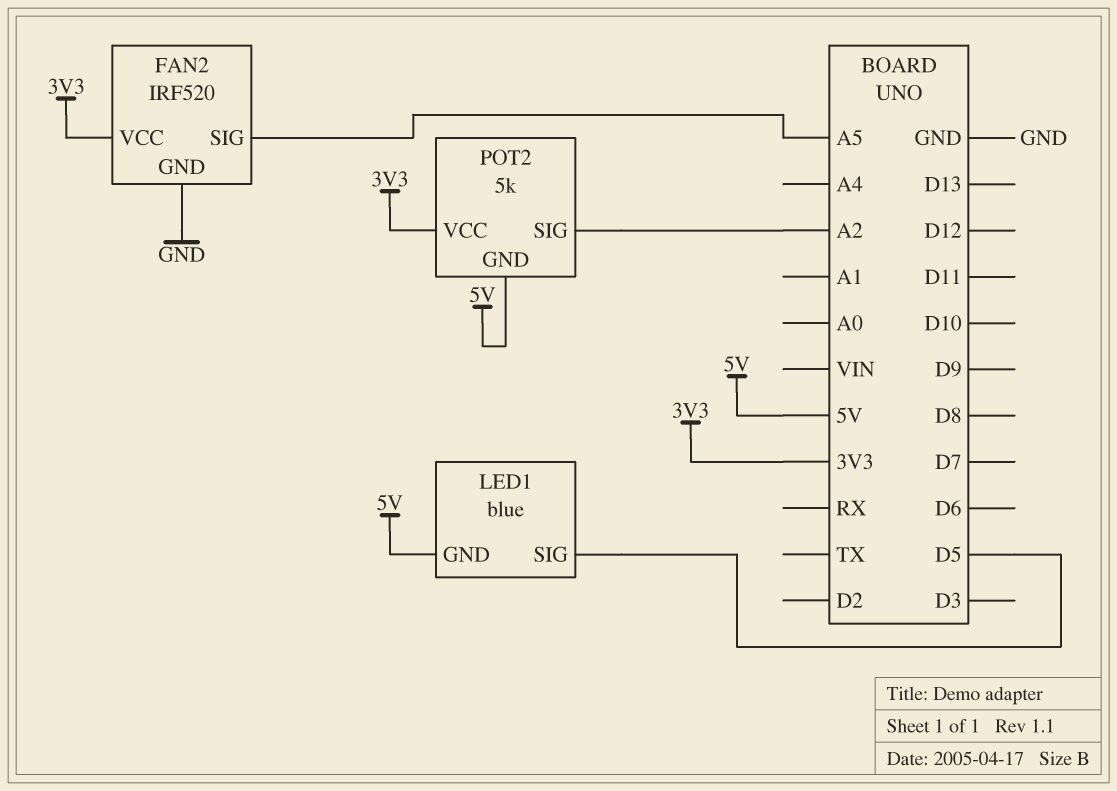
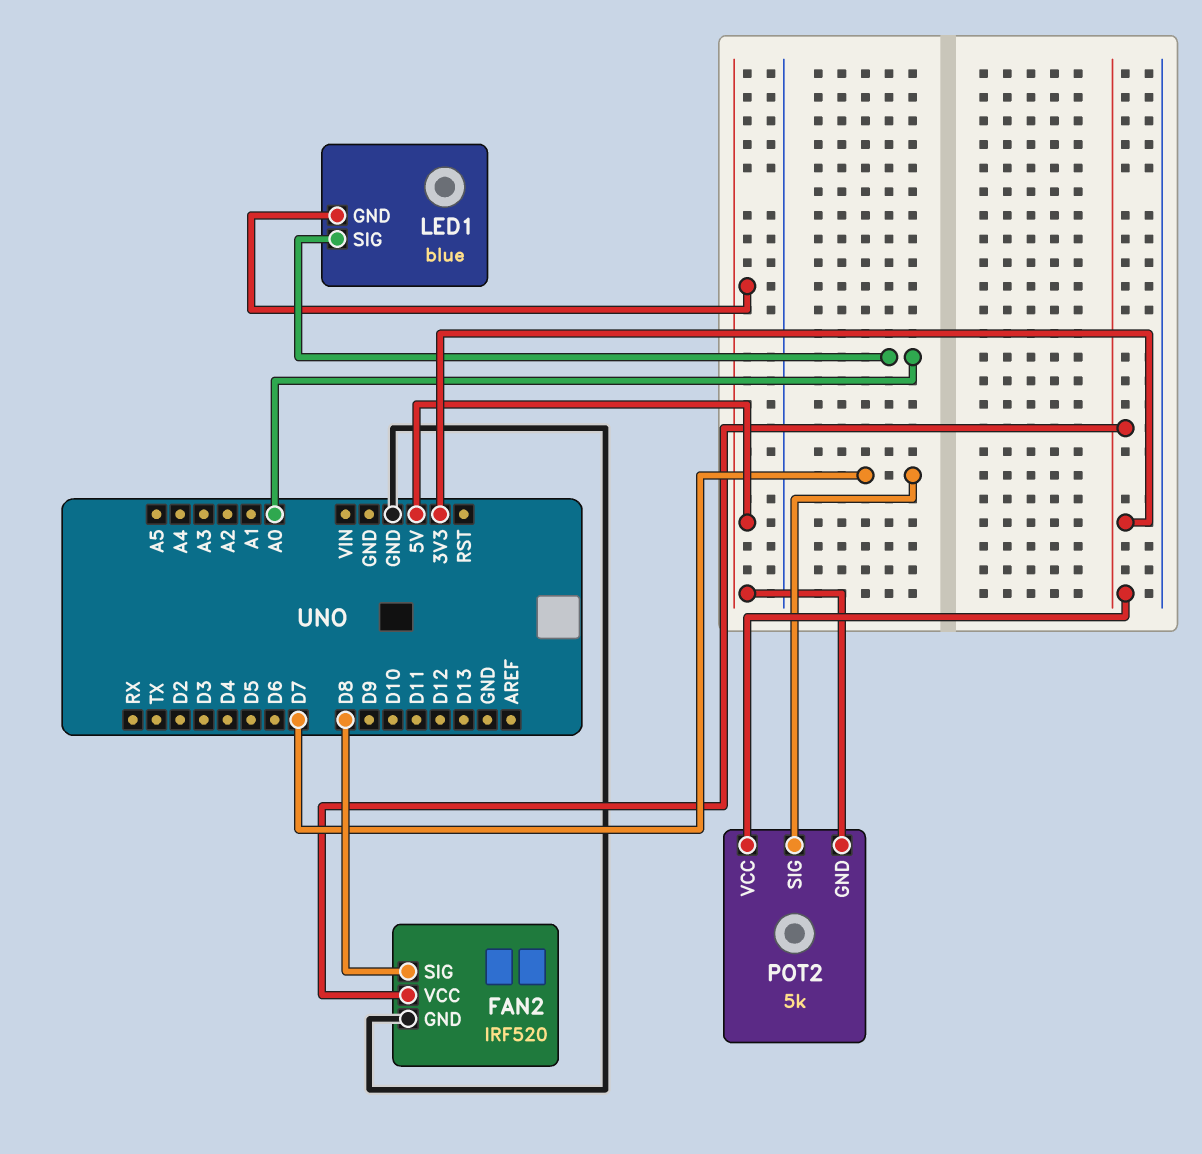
FAN2 pin SIG: A5 -> D8
LED1 pin SIG: D5 -> A0
POT2 pin SIG: A2 -> D7

